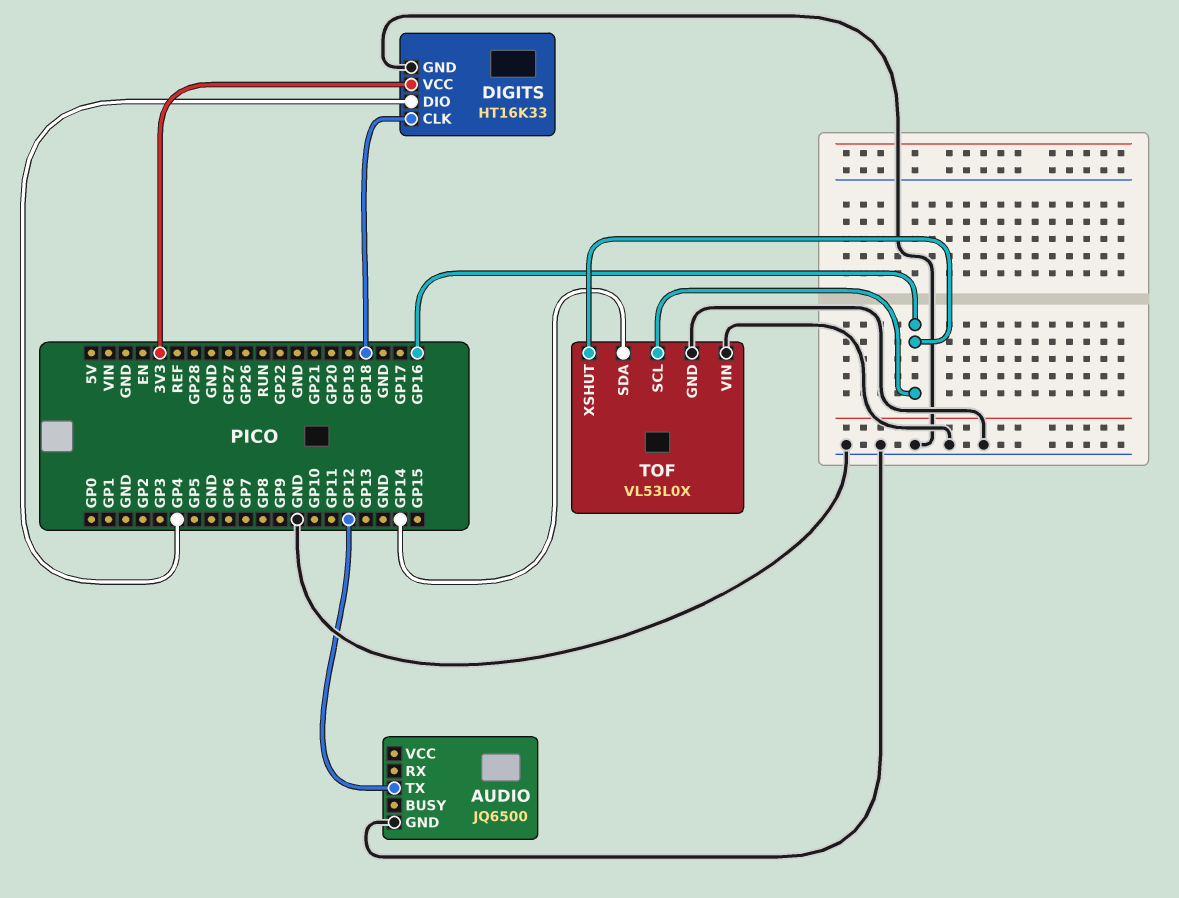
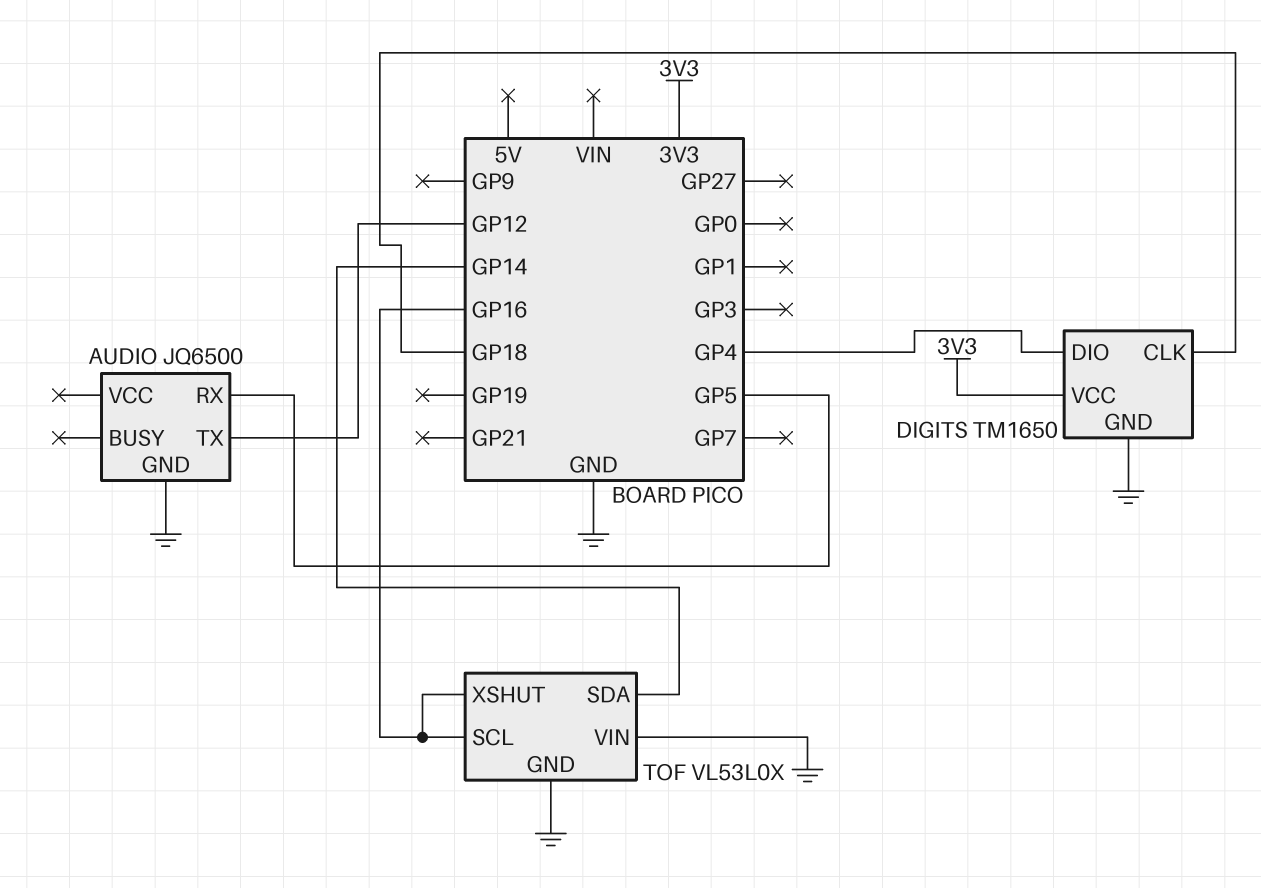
AUDIO pin RX: none -> GP5
DIGITS: HT16K33 -> TM1650

